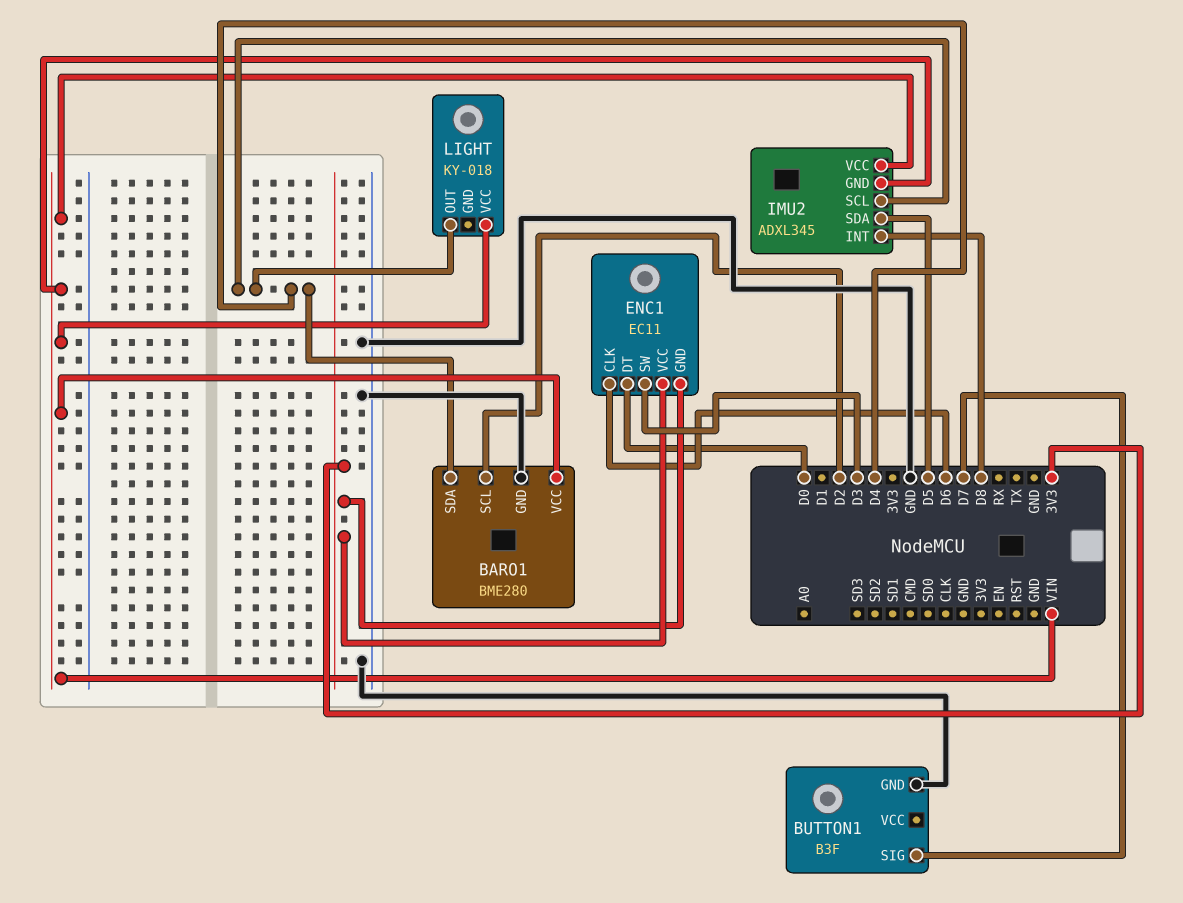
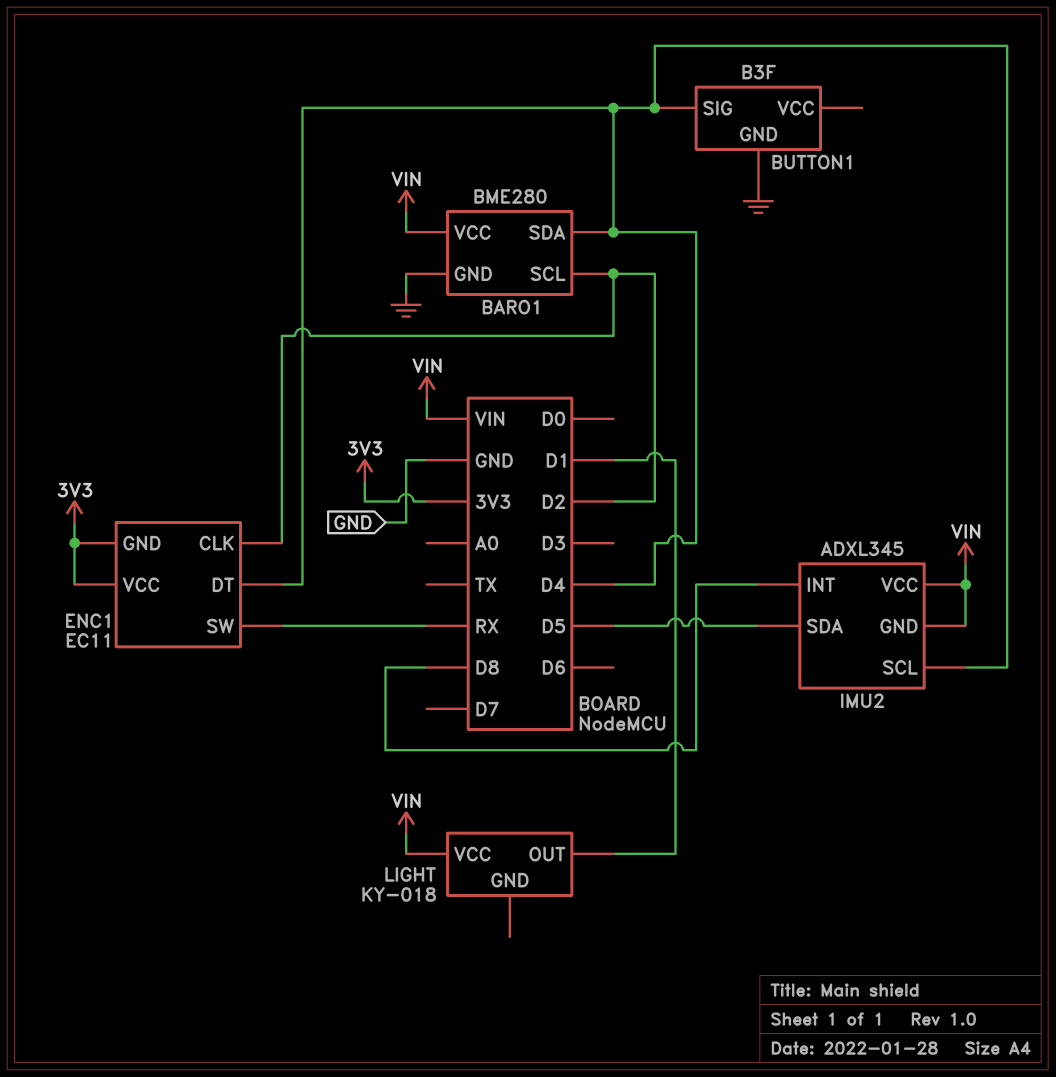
BUTTON1 pin SIG: D7 -> D4
ENC1 pin CLK: D6 -> D2
ENC1 pin DT: D0 -> D4
ENC1 pin SW: D3 -> RX
LIGHT pin OUT: D4 -> D1

